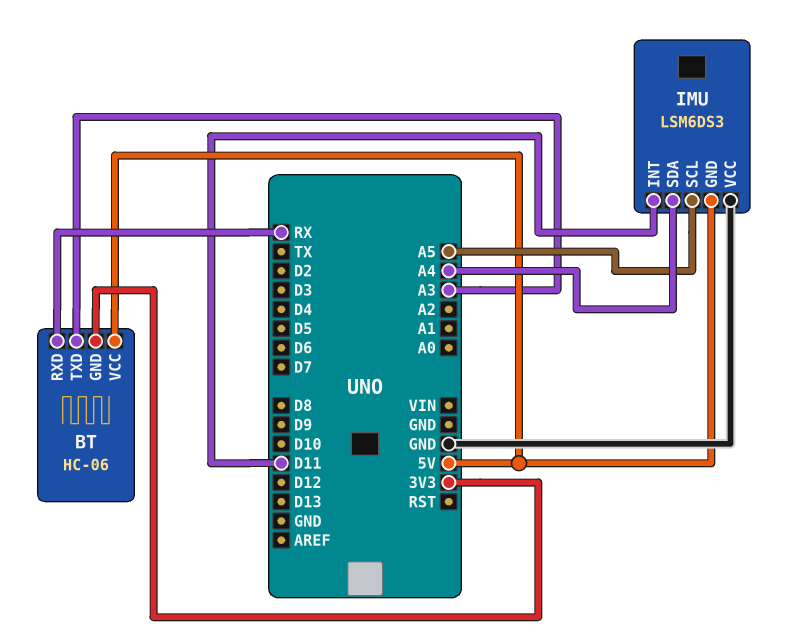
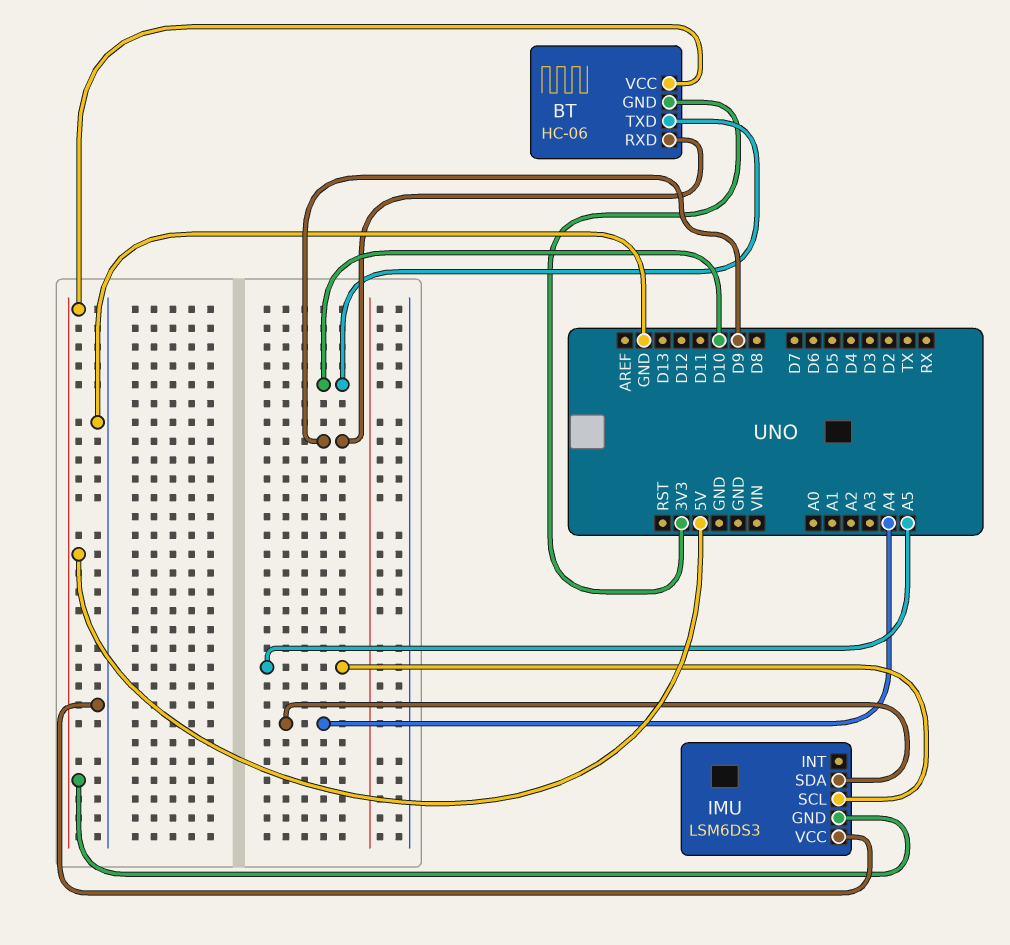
BT pin RXD: RX -> D9
BT pin TXD: A3 -> D10
IMU pin INT: D11 -> none

